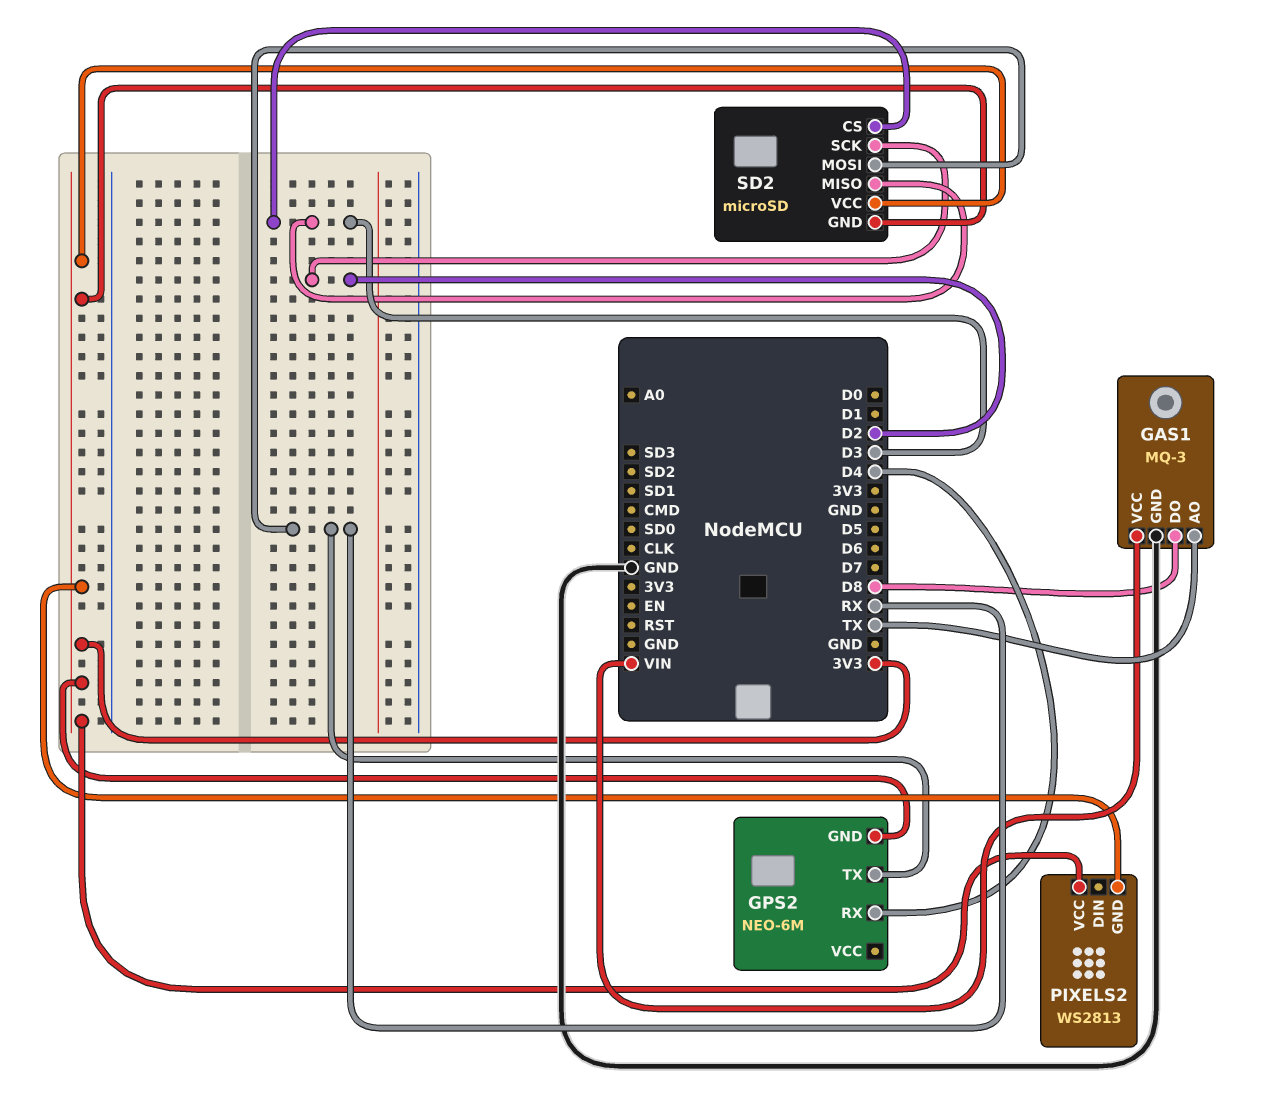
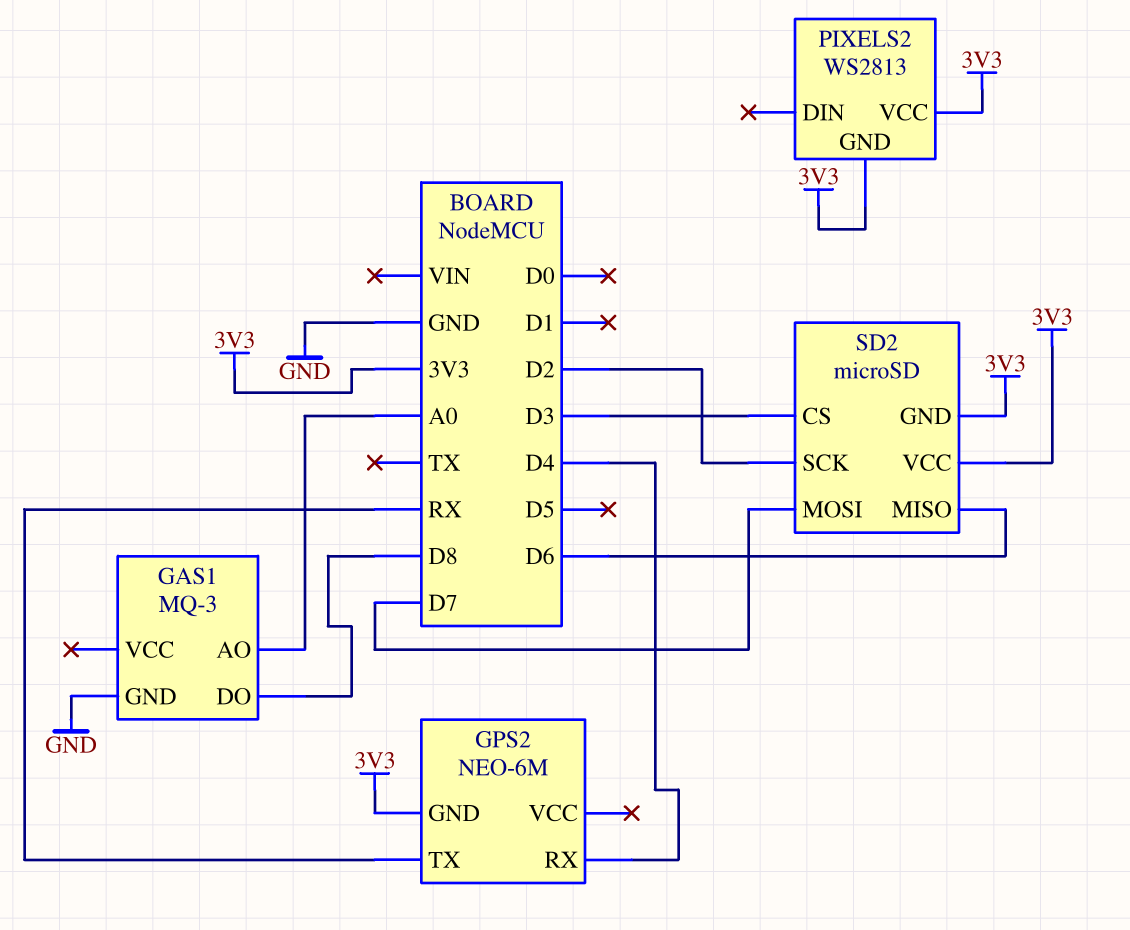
GAS1 pin AO: TX -> A0
GAS1 pin VCC: VIN -> none
SD2 pin MISO: D3 -> D6
SD2 pin MOSI: RX -> D7

